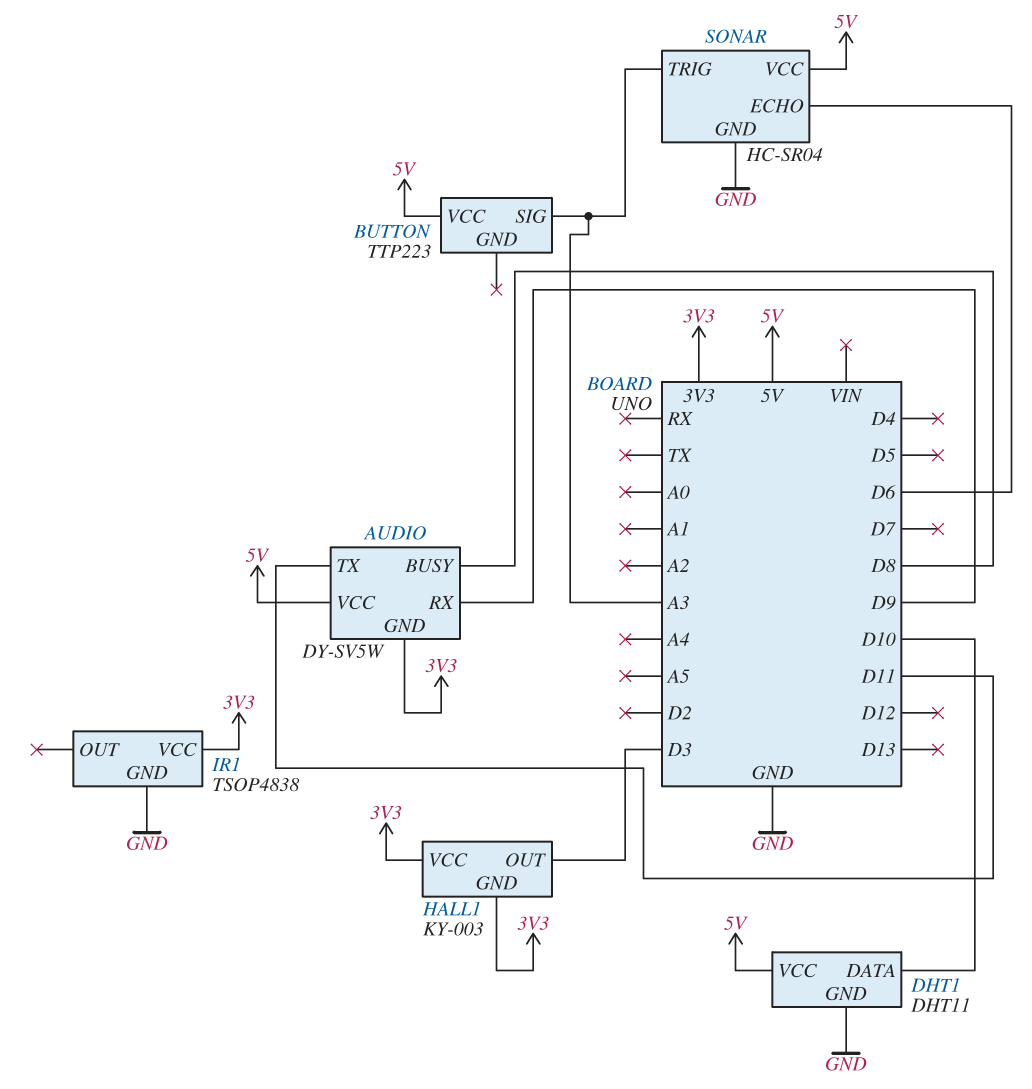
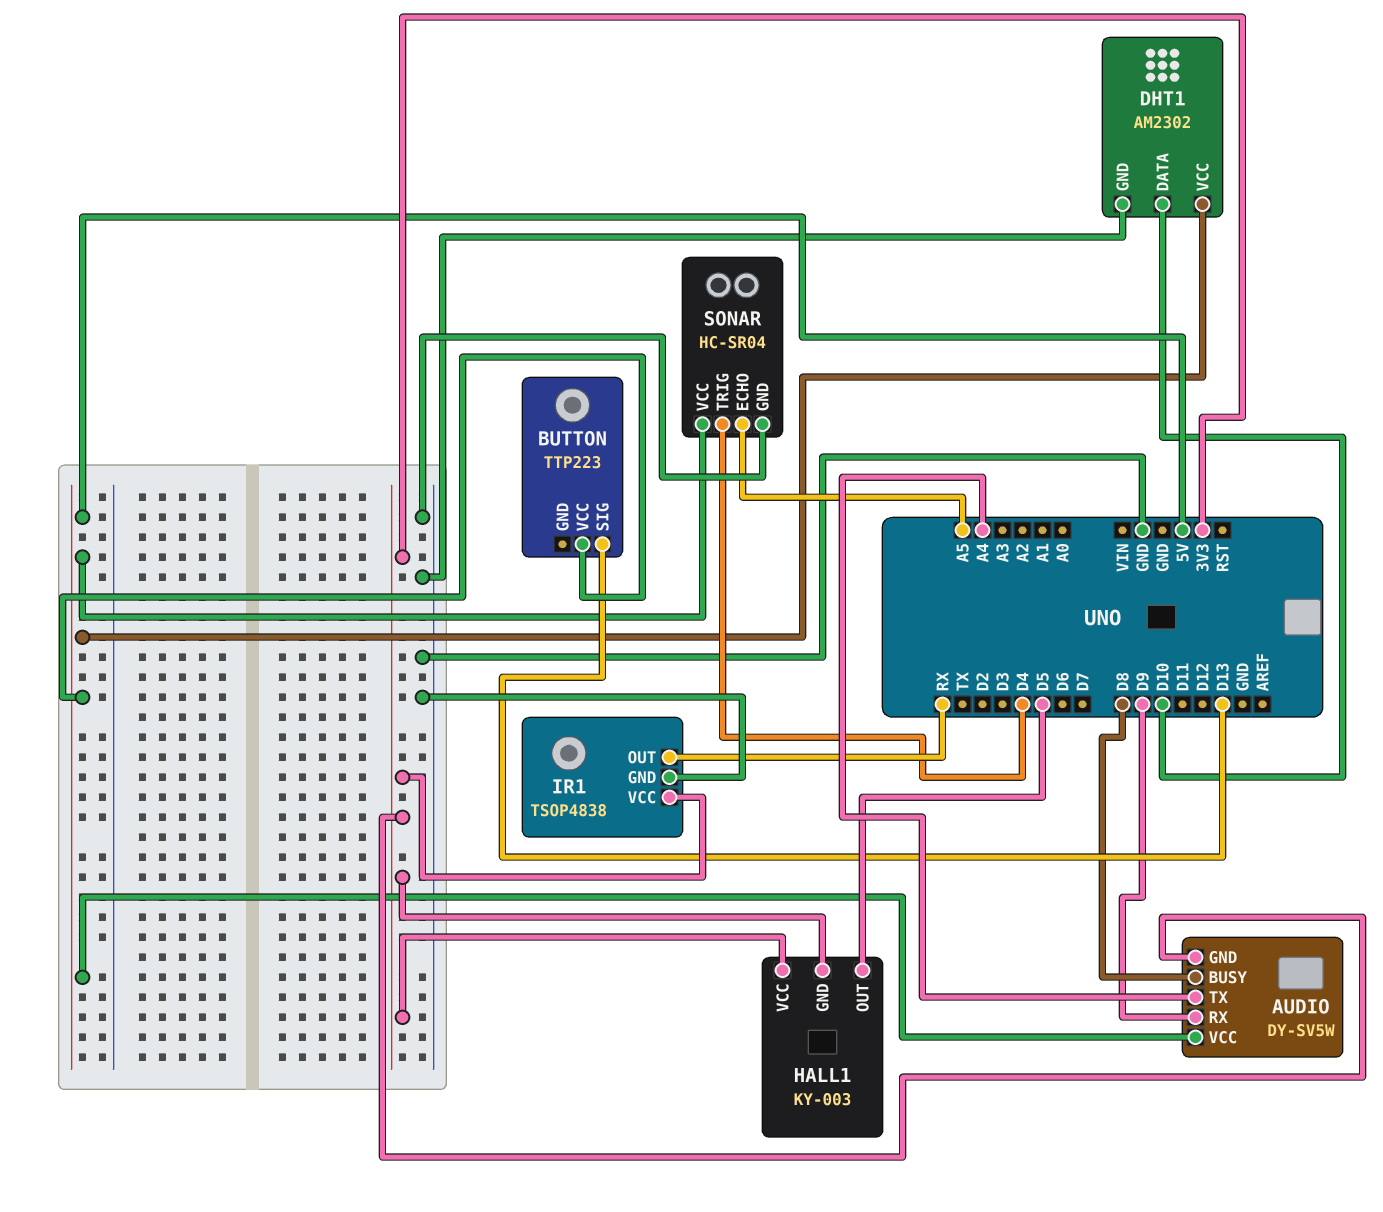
AUDIO pin TX: D11 -> A4
BUTTON pin SIG: A3 -> D13
DHT1: DHT11 -> AM2302
HALL1 pin OUT: D3 -> D5
IR1 pin OUT: none -> RX
SONAR pin ECHO: D6 -> A5
SONAR pin TRIG: A3 -> D4

